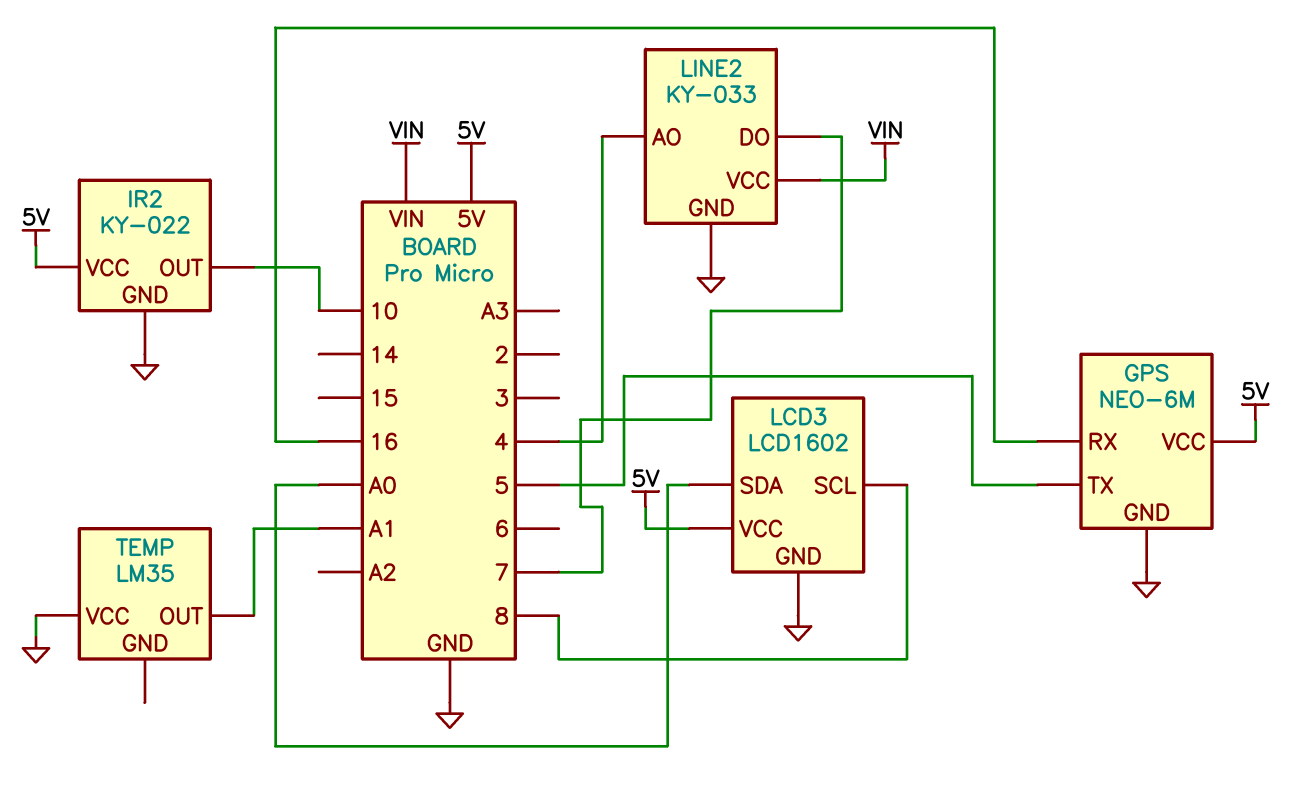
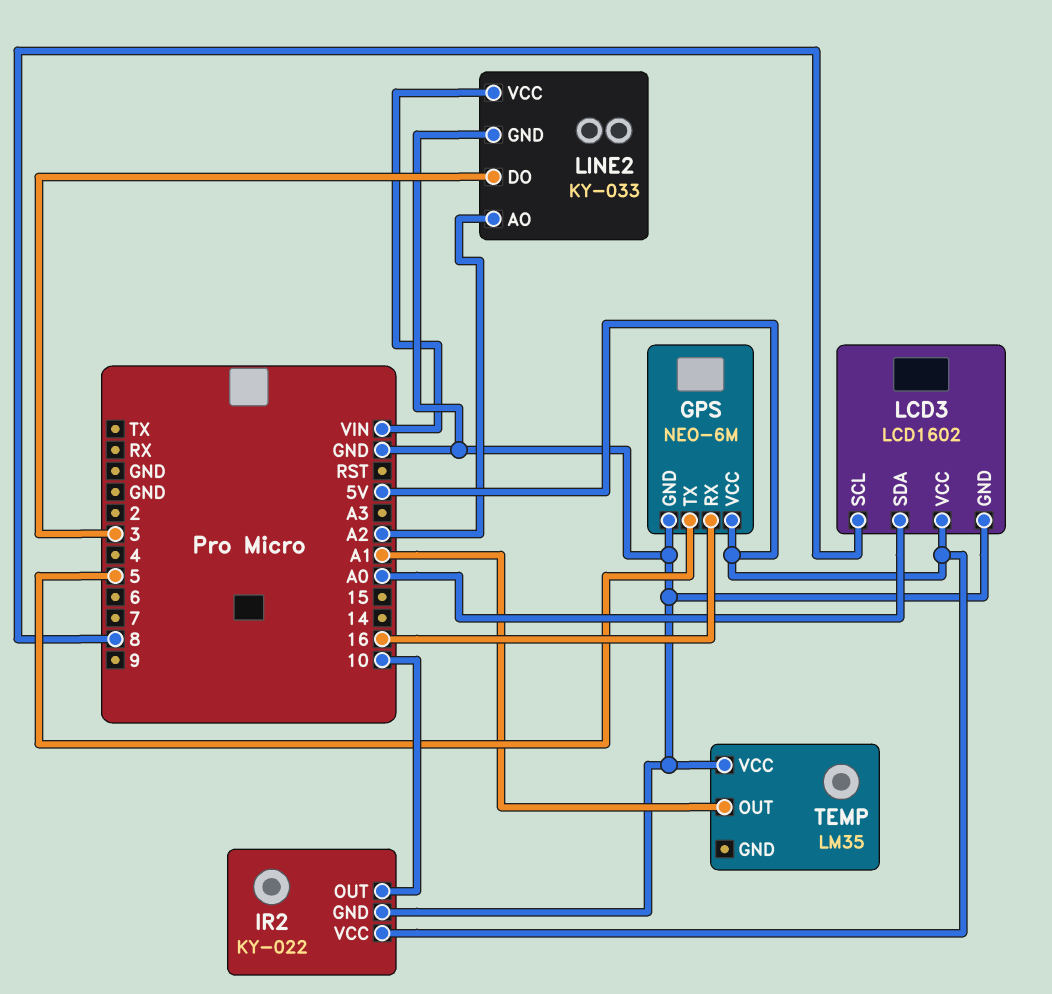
LINE2 pin AO: 4 -> A2
LINE2 pin DO: 7 -> 3

